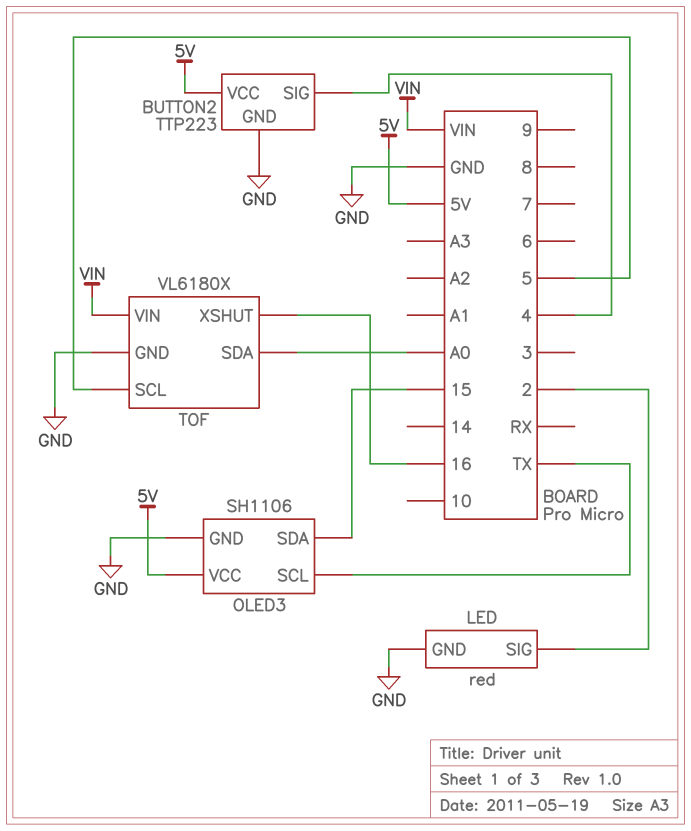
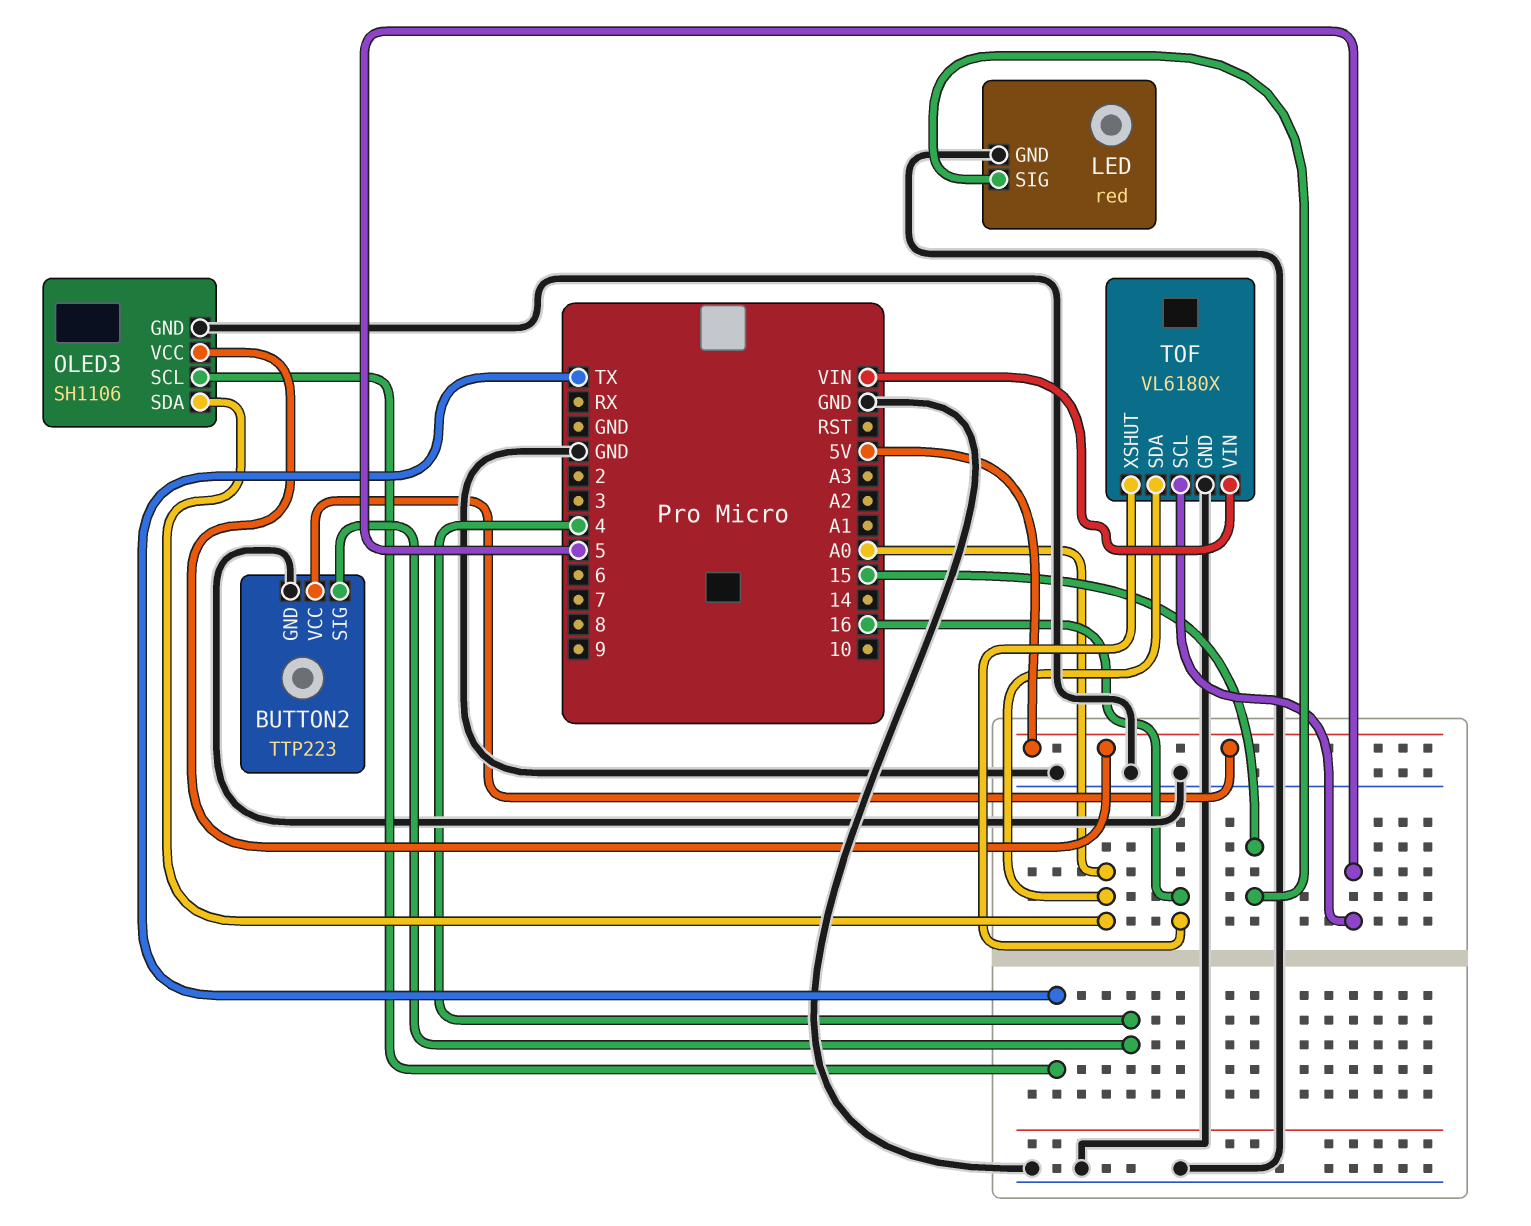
LED pin SIG: 2 -> 15
OLED3 pin SDA: 15 -> A0

